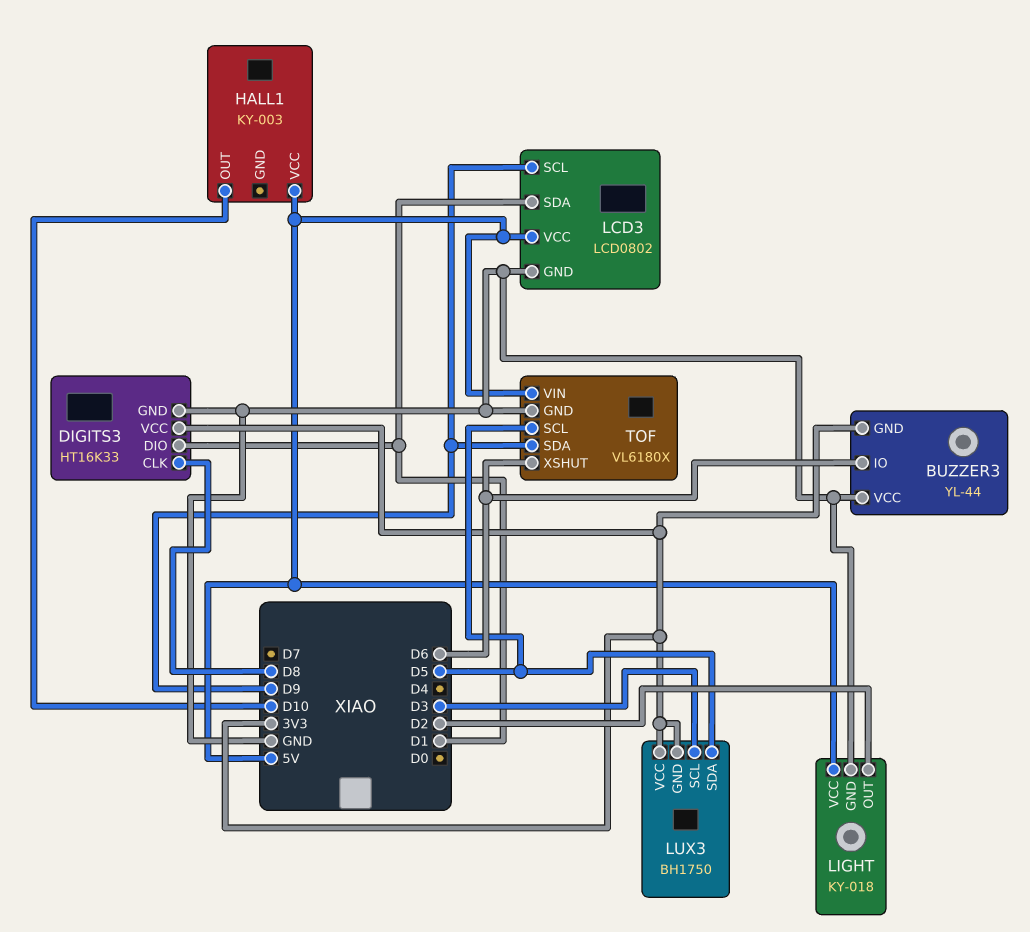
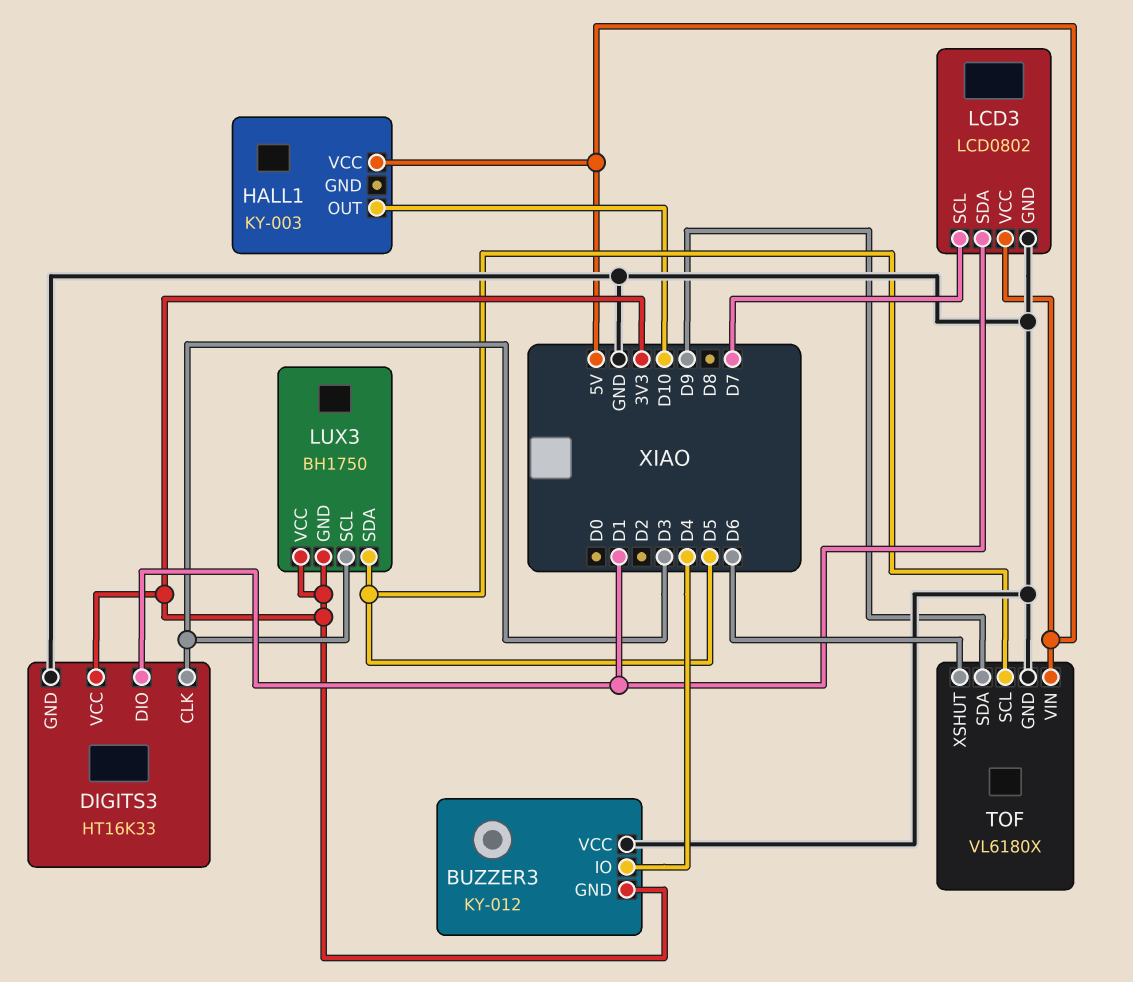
BUZZER3: YL-44 -> KY-012
BUZZER3 pin IO: D6 -> D4
DIGITS3 pin CLK: D8 -> D3
LCD3 pin SCL: D9 -> D7
LIGHT: KY-018 -> none
LIGHT pin GND: GND -> none
LIGHT pin OUT: D2 -> none
LIGHT pin VCC: 5V -> none

